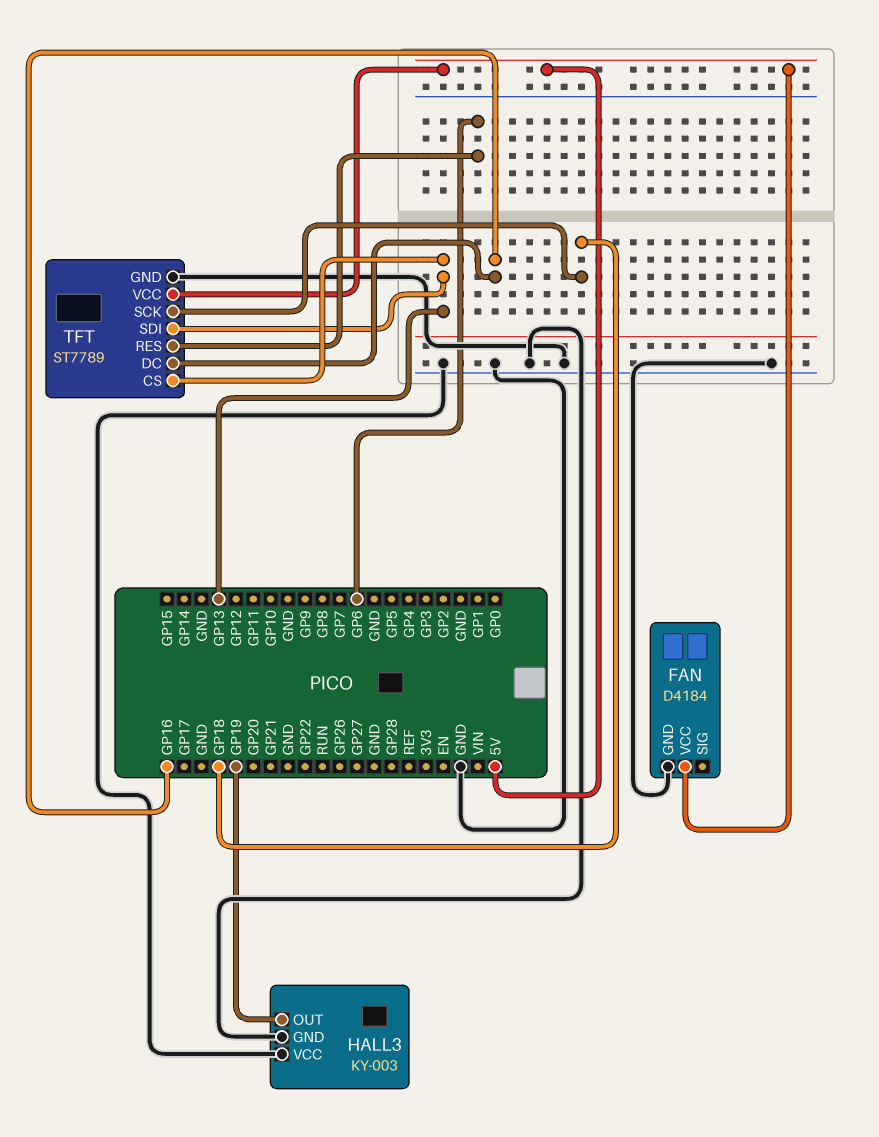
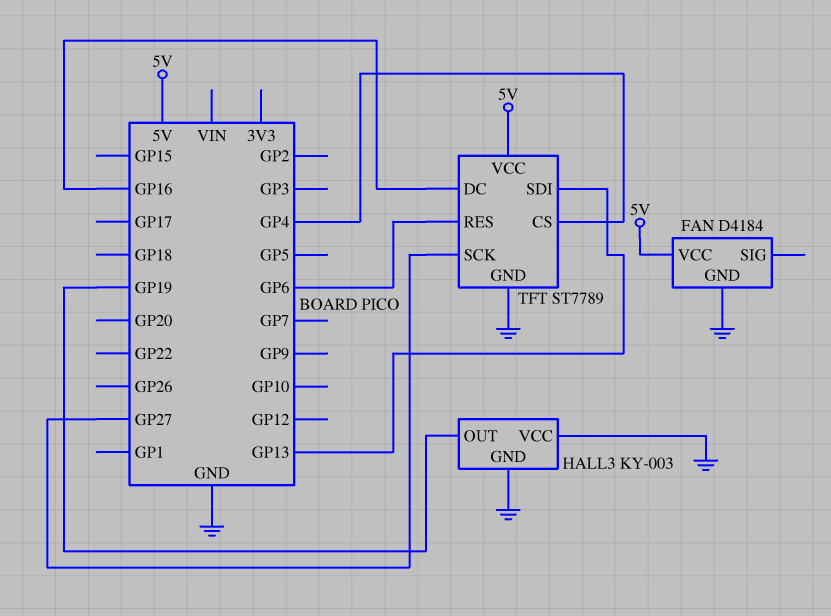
TFT pin CS: GP13 -> GP4
TFT pin SCK: GP18 -> GP27

